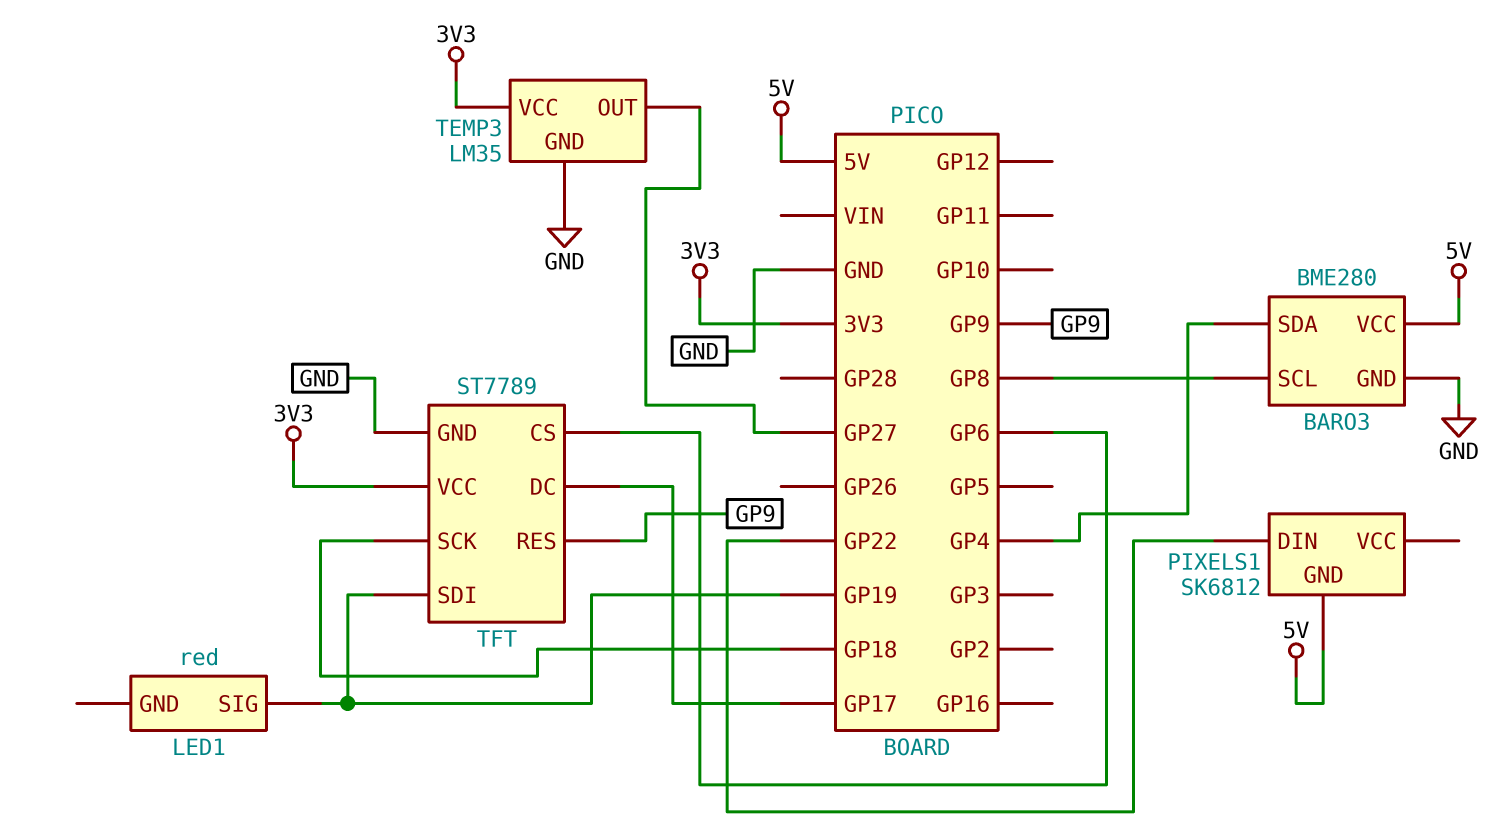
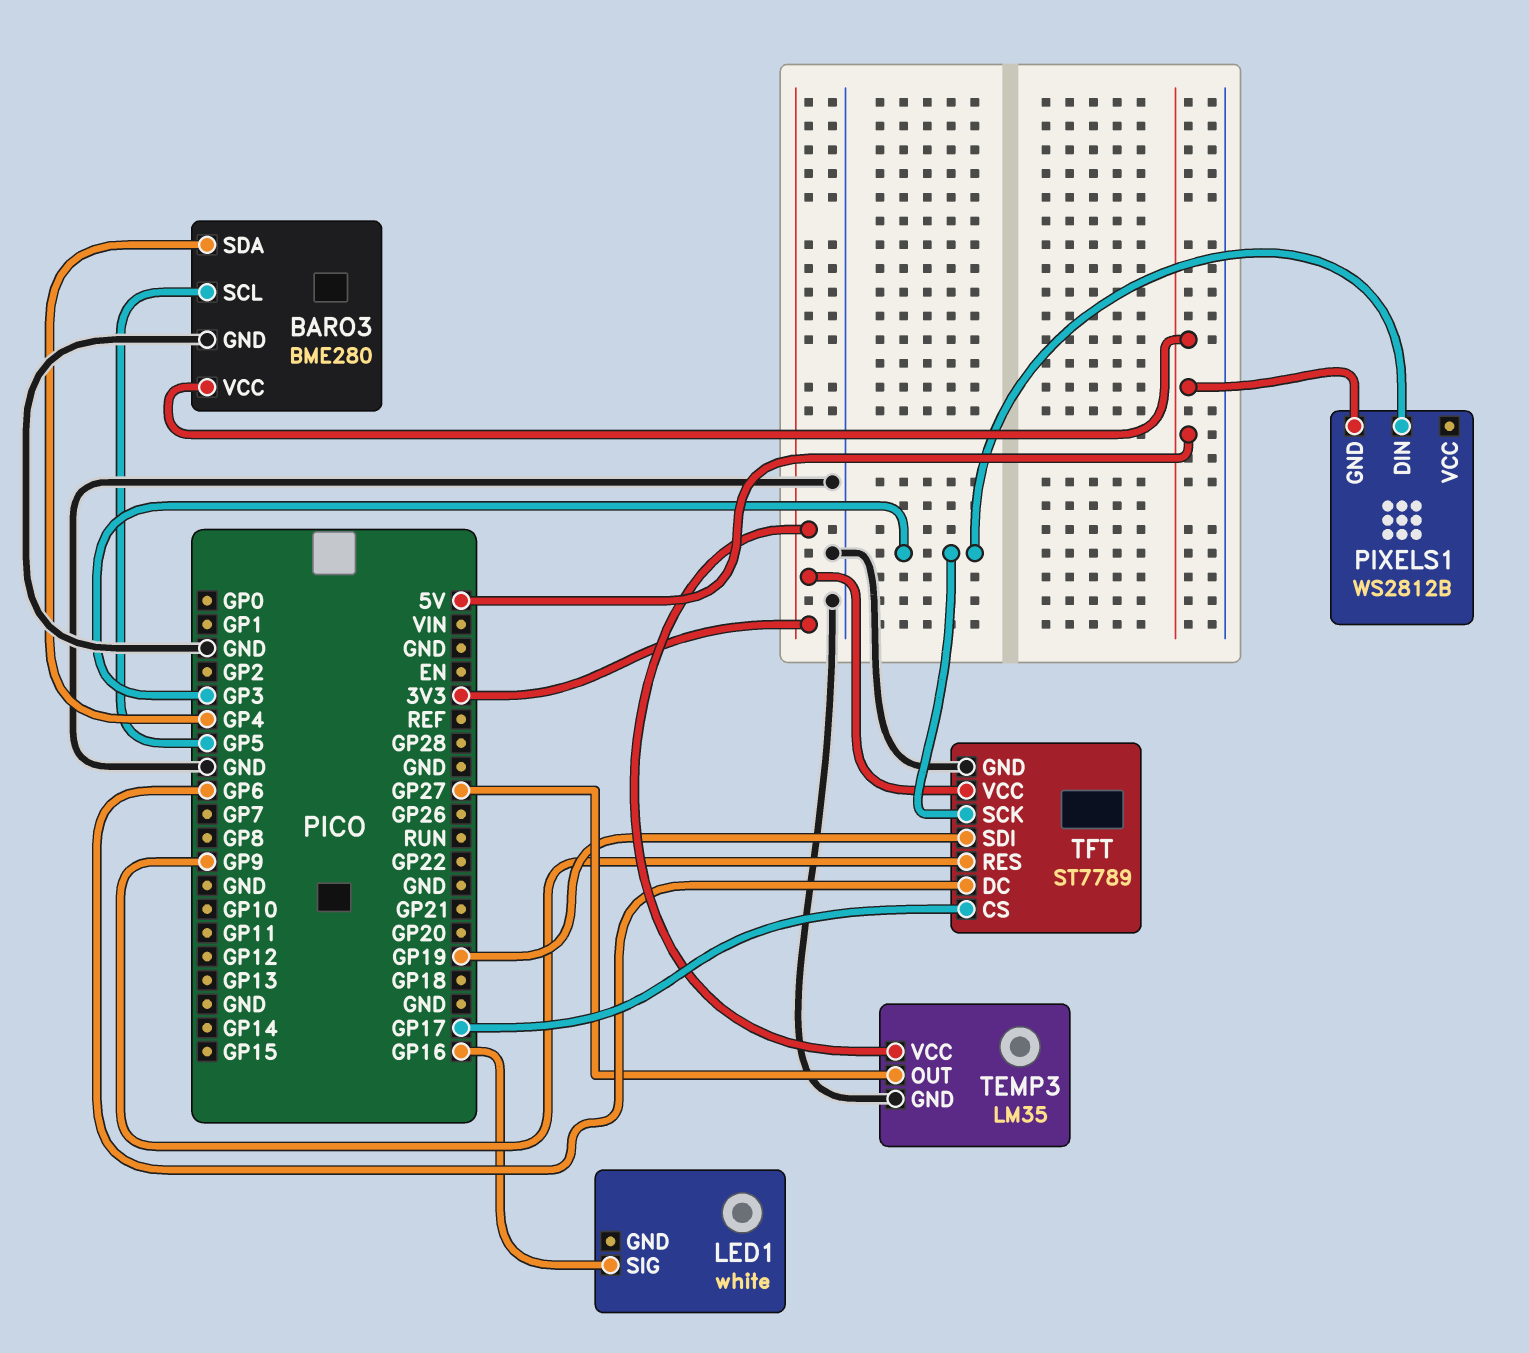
BARO3 pin SCL: GP8 -> GP5
LED1: red -> white
LED1 pin SIG: GP19 -> GP16
PIXELS1: SK6812 -> WS2812B
PIXELS1 pin DIN: GP22 -> GP3
TFT pin CS: GP6 -> GP17
TFT pin DC: GP17 -> GP6
TFT pin SCK: GP18 -> GP3

